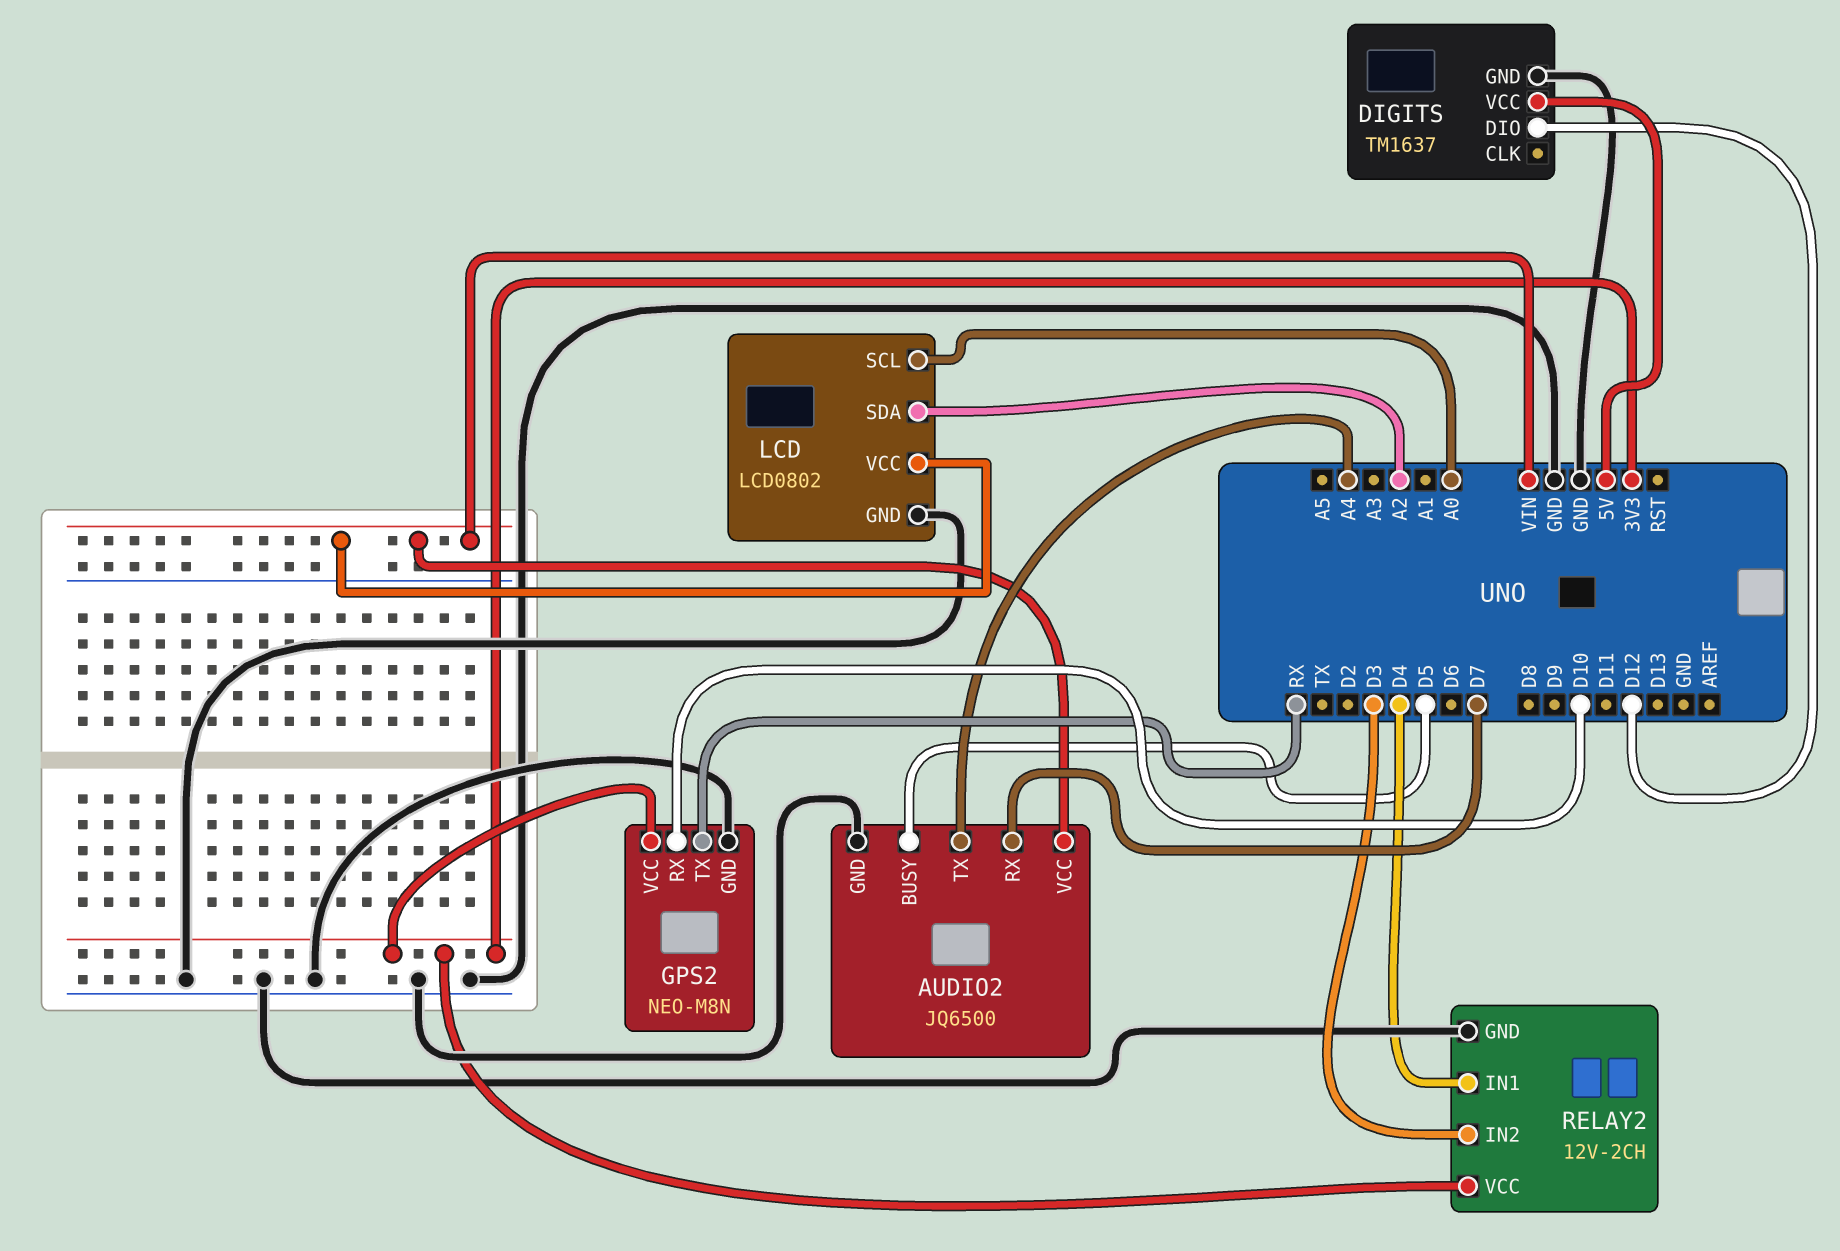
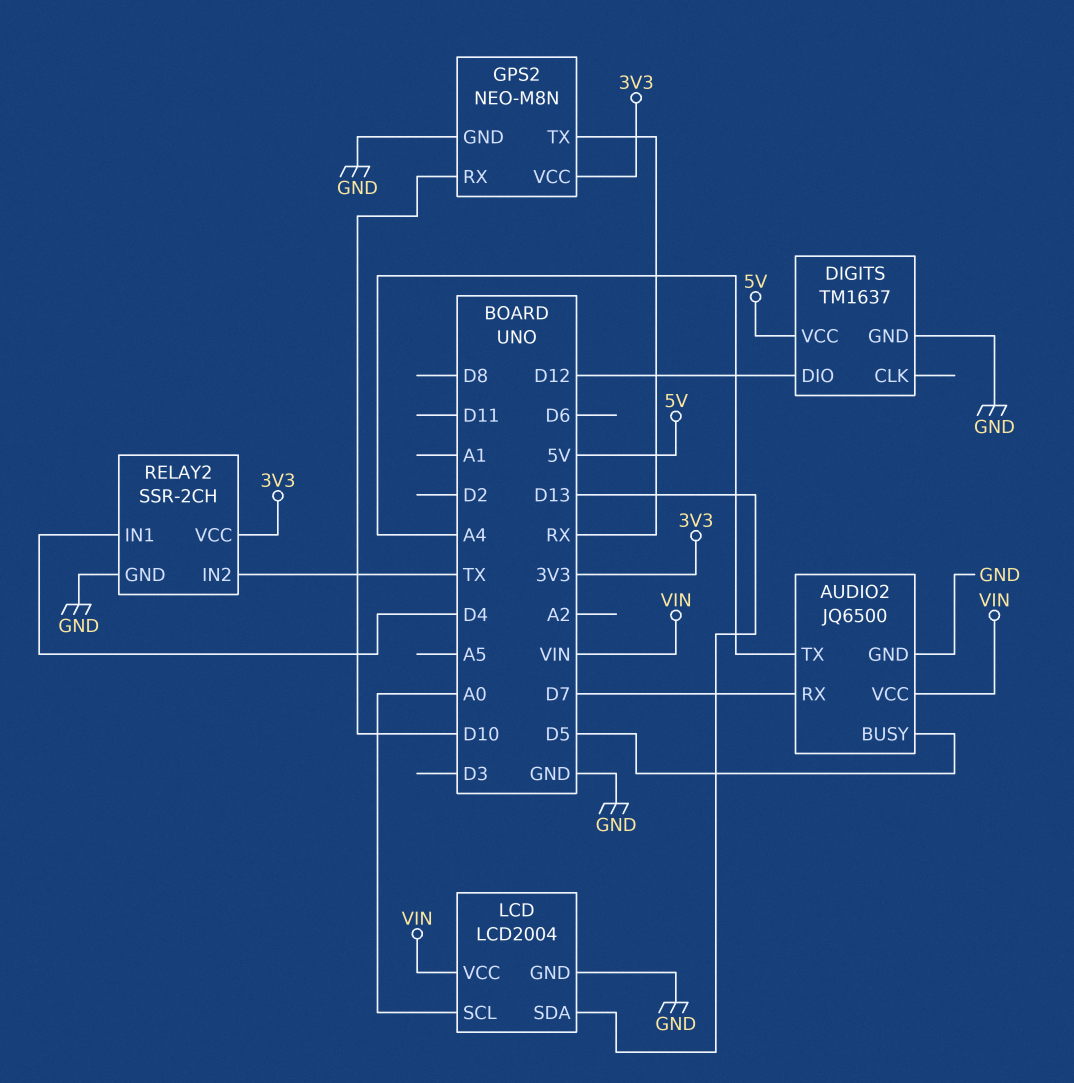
LCD: LCD0802 -> LCD2004
LCD pin SDA: A2 -> D13
RELAY2: 12V-2CH -> SSR-2CH
RELAY2 pin IN2: D3 -> TX

